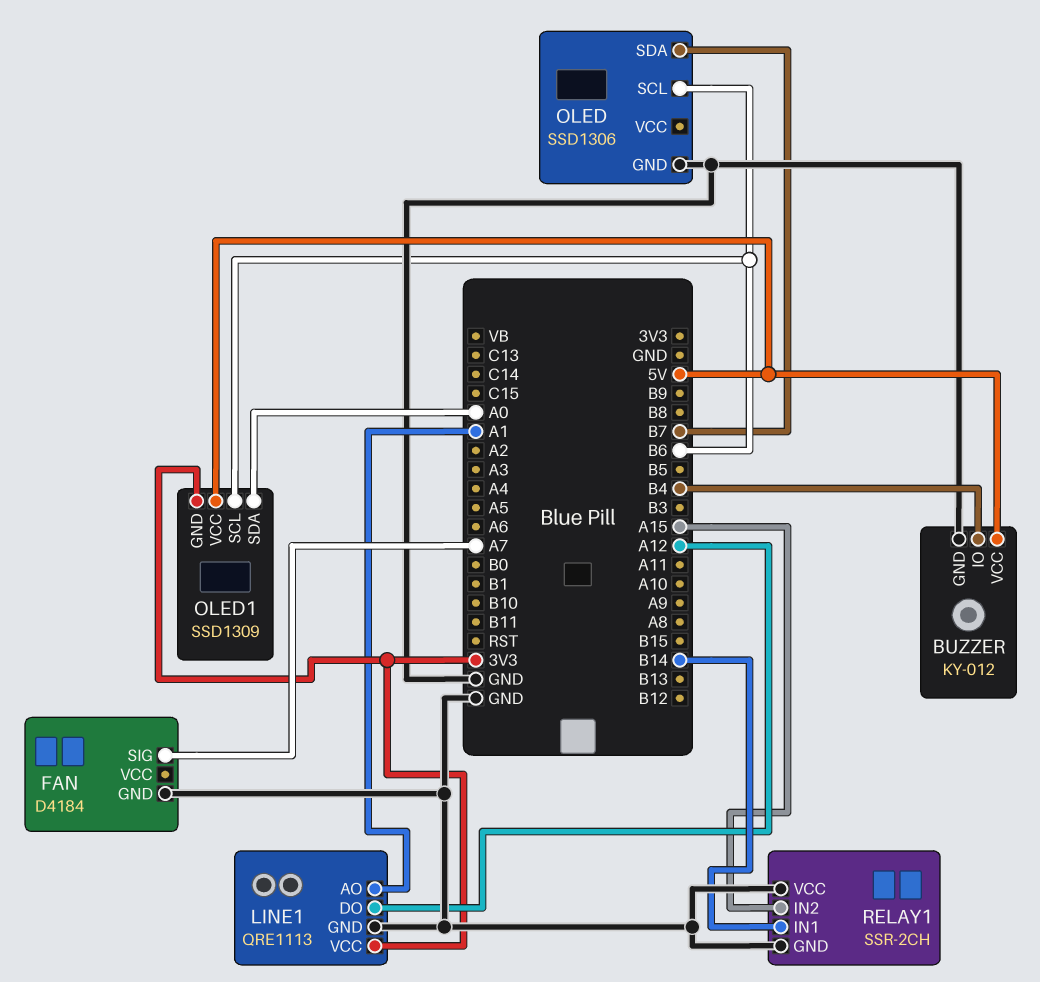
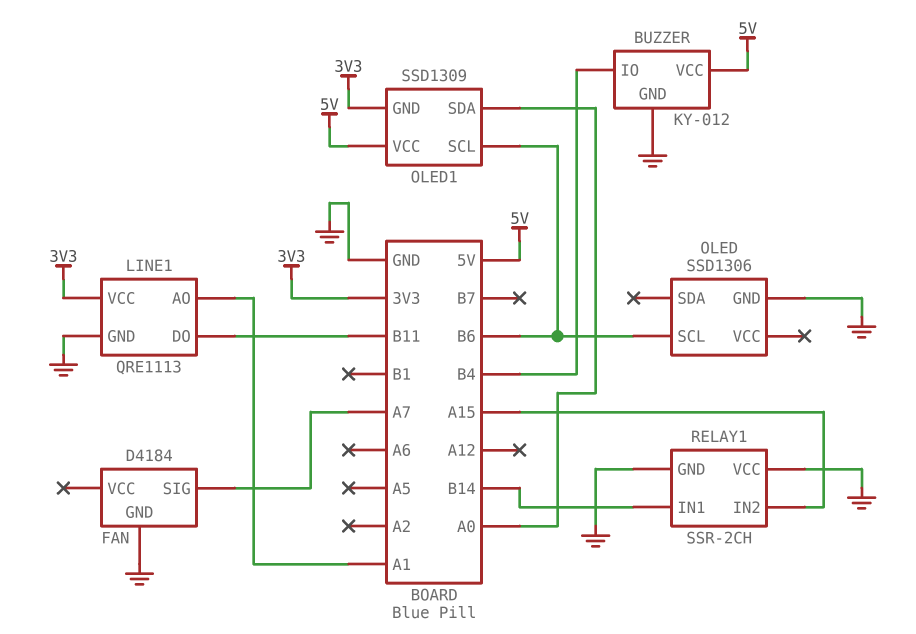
LINE1 pin DO: A12 -> B11
OLED pin SDA: B7 -> none

